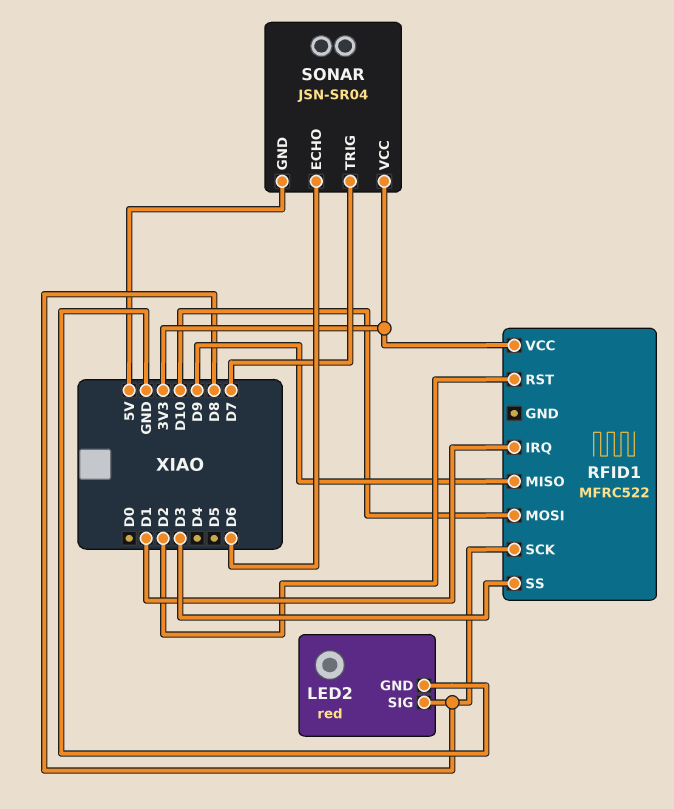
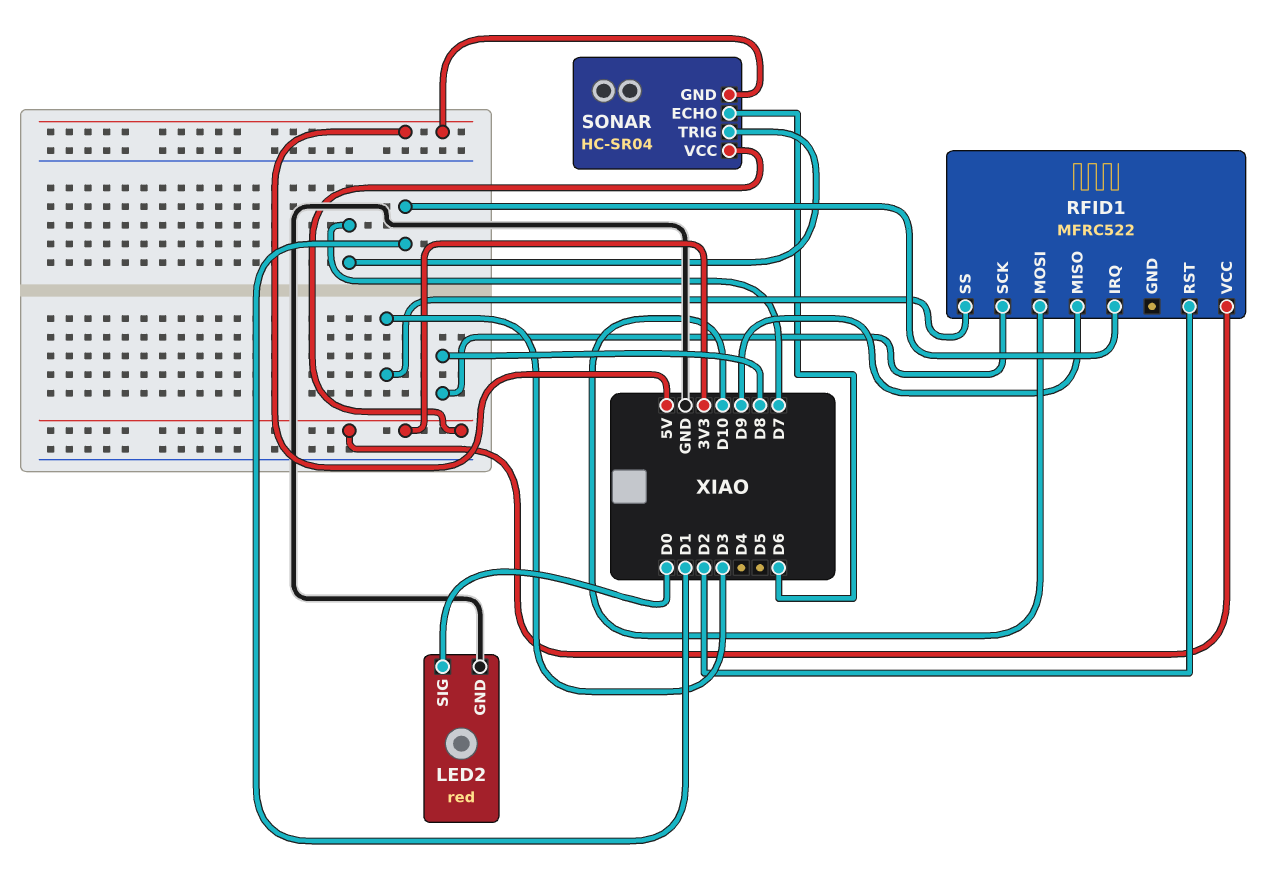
LED2 pin SIG: D8 -> D0
SONAR: JSN-SR04 -> HC-SR04

